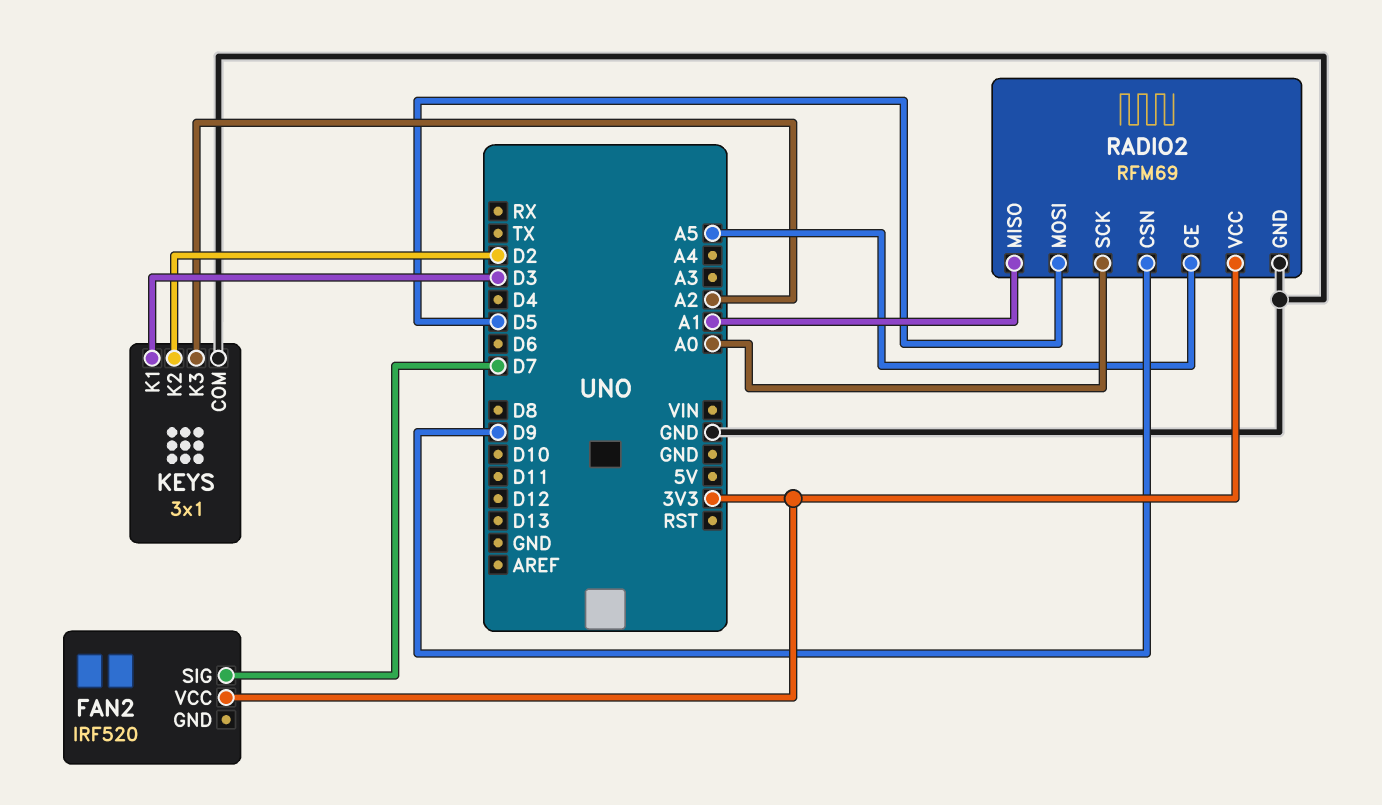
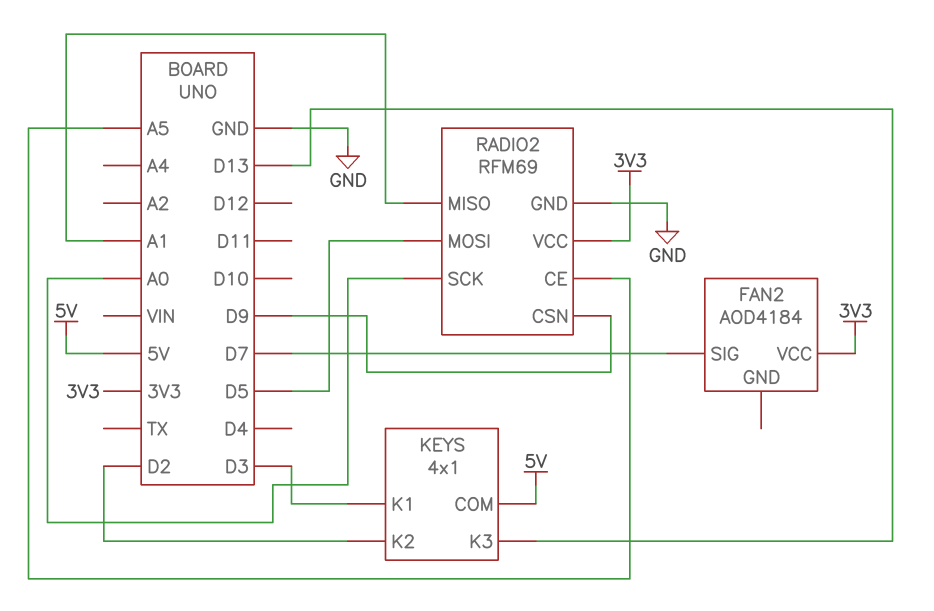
FAN2: IRF520 -> AOD4184
KEYS: 3x1 -> 4x1
KEYS pin COM: GND -> 5V
KEYS pin K3: A2 -> D13

